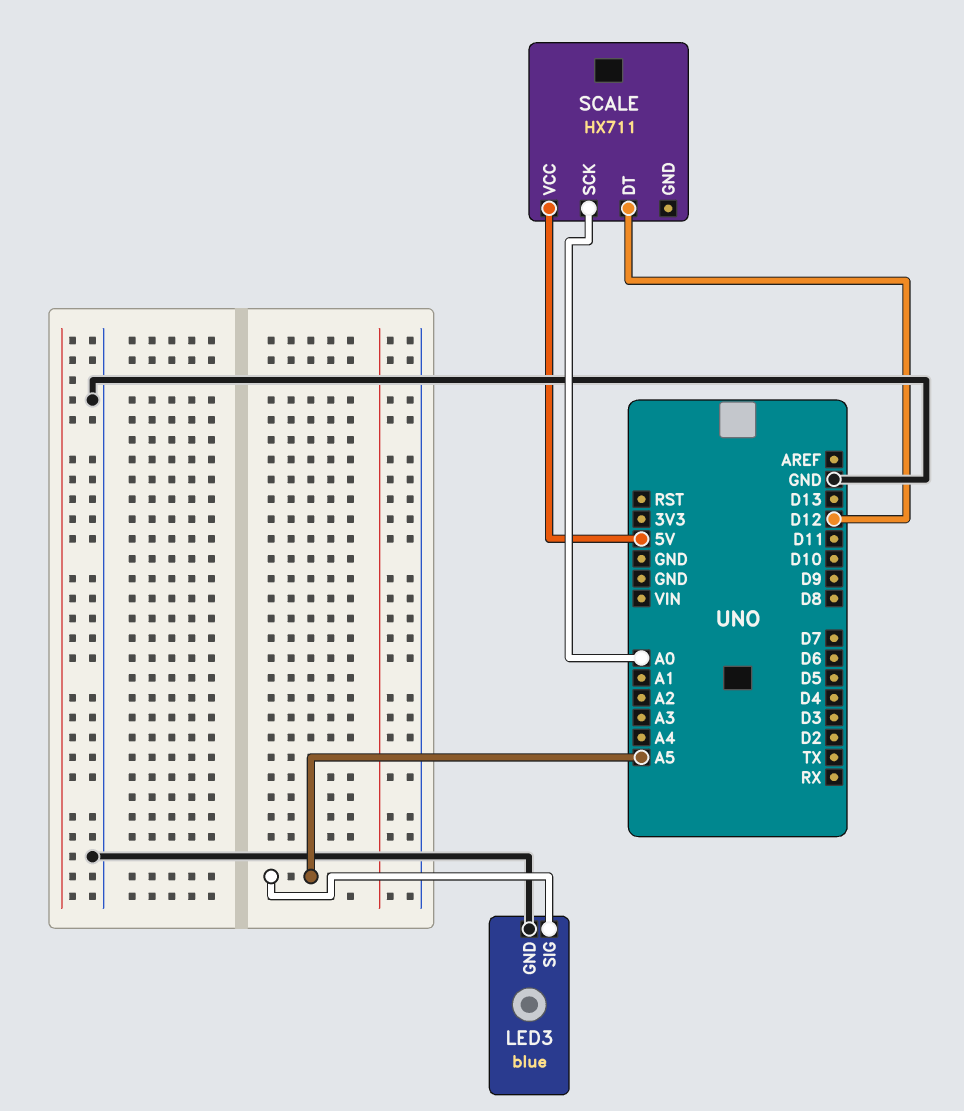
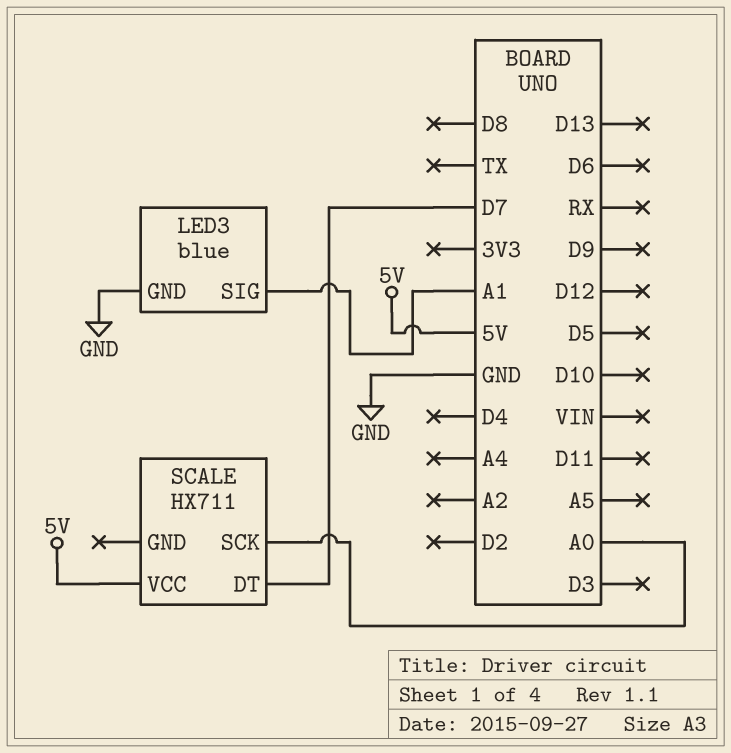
LED3 pin SIG: A5 -> A1
SCALE pin DT: D12 -> D7

